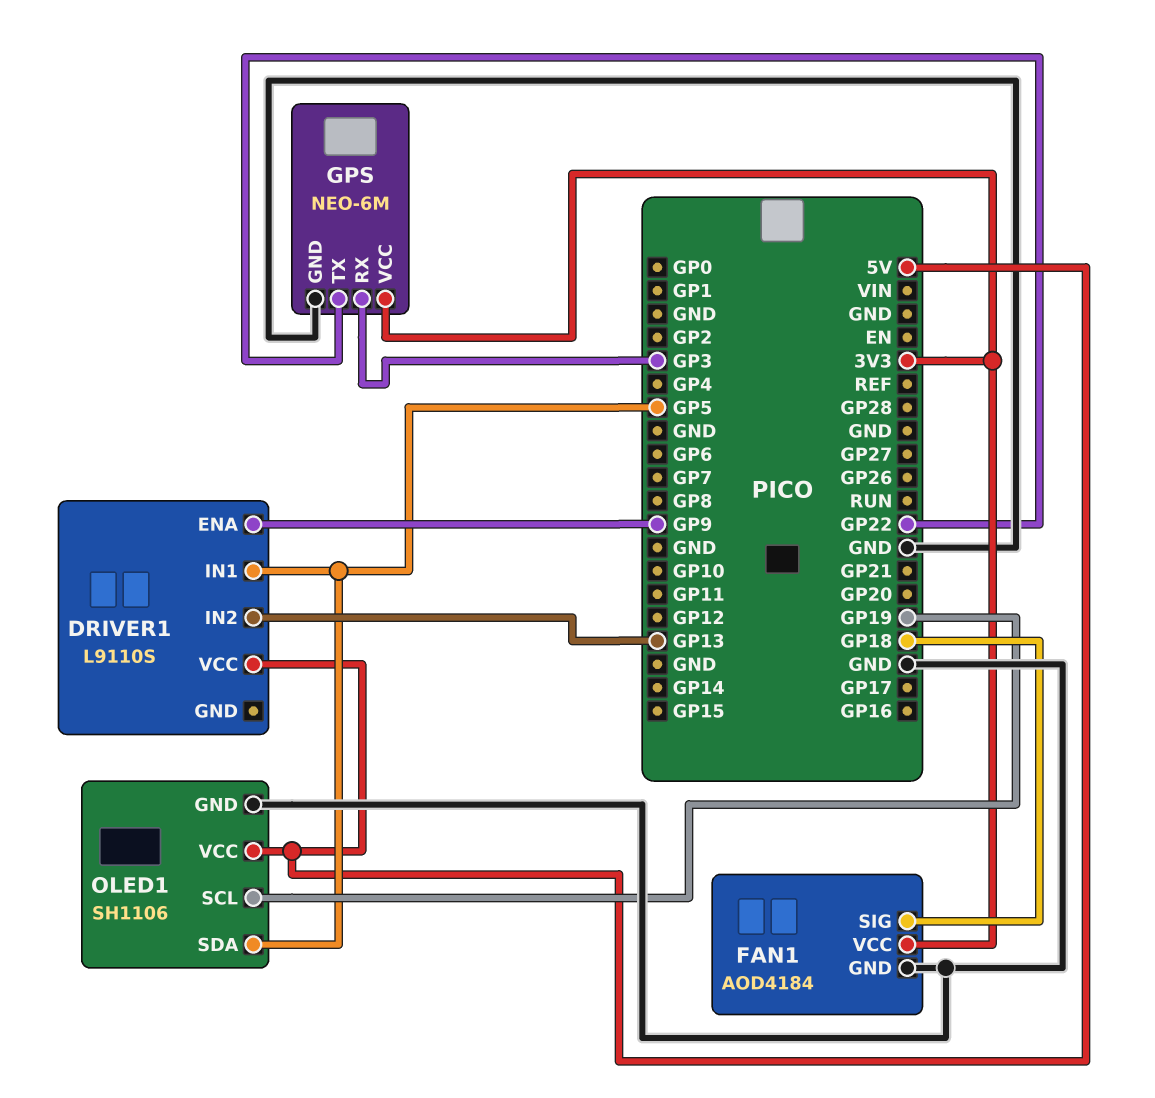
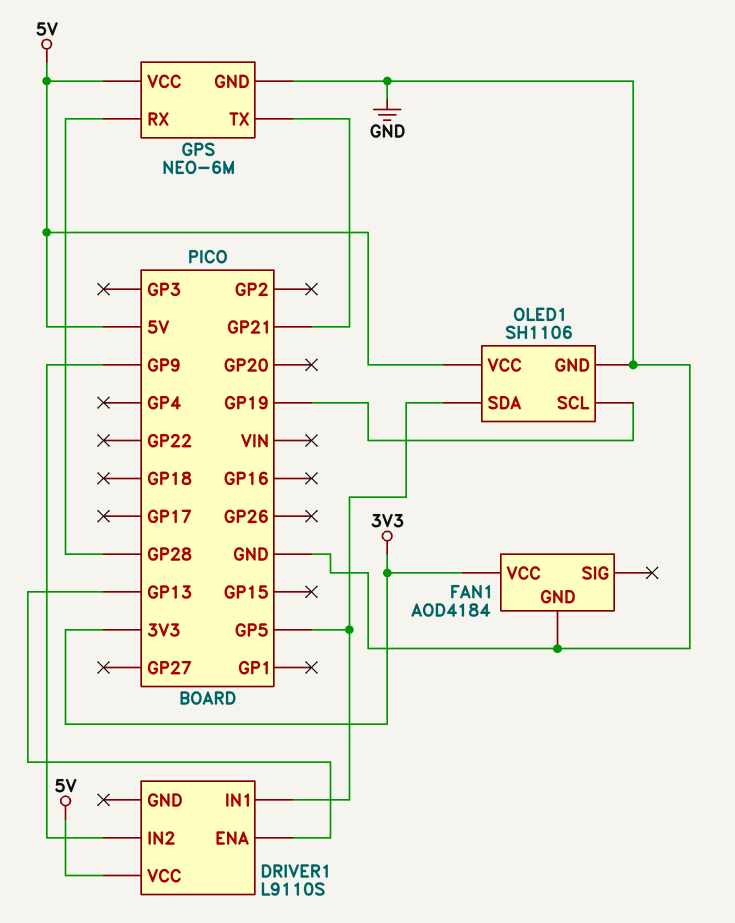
DRIVER1 pin ENA: GP9 -> GP13
DRIVER1 pin IN2: GP13 -> GP9
FAN1 pin SIG: GP18 -> none
GPS pin RX: GP3 -> GP28
GPS pin TX: GP22 -> GP21
GPS pin VCC: 3V3 -> 5V

